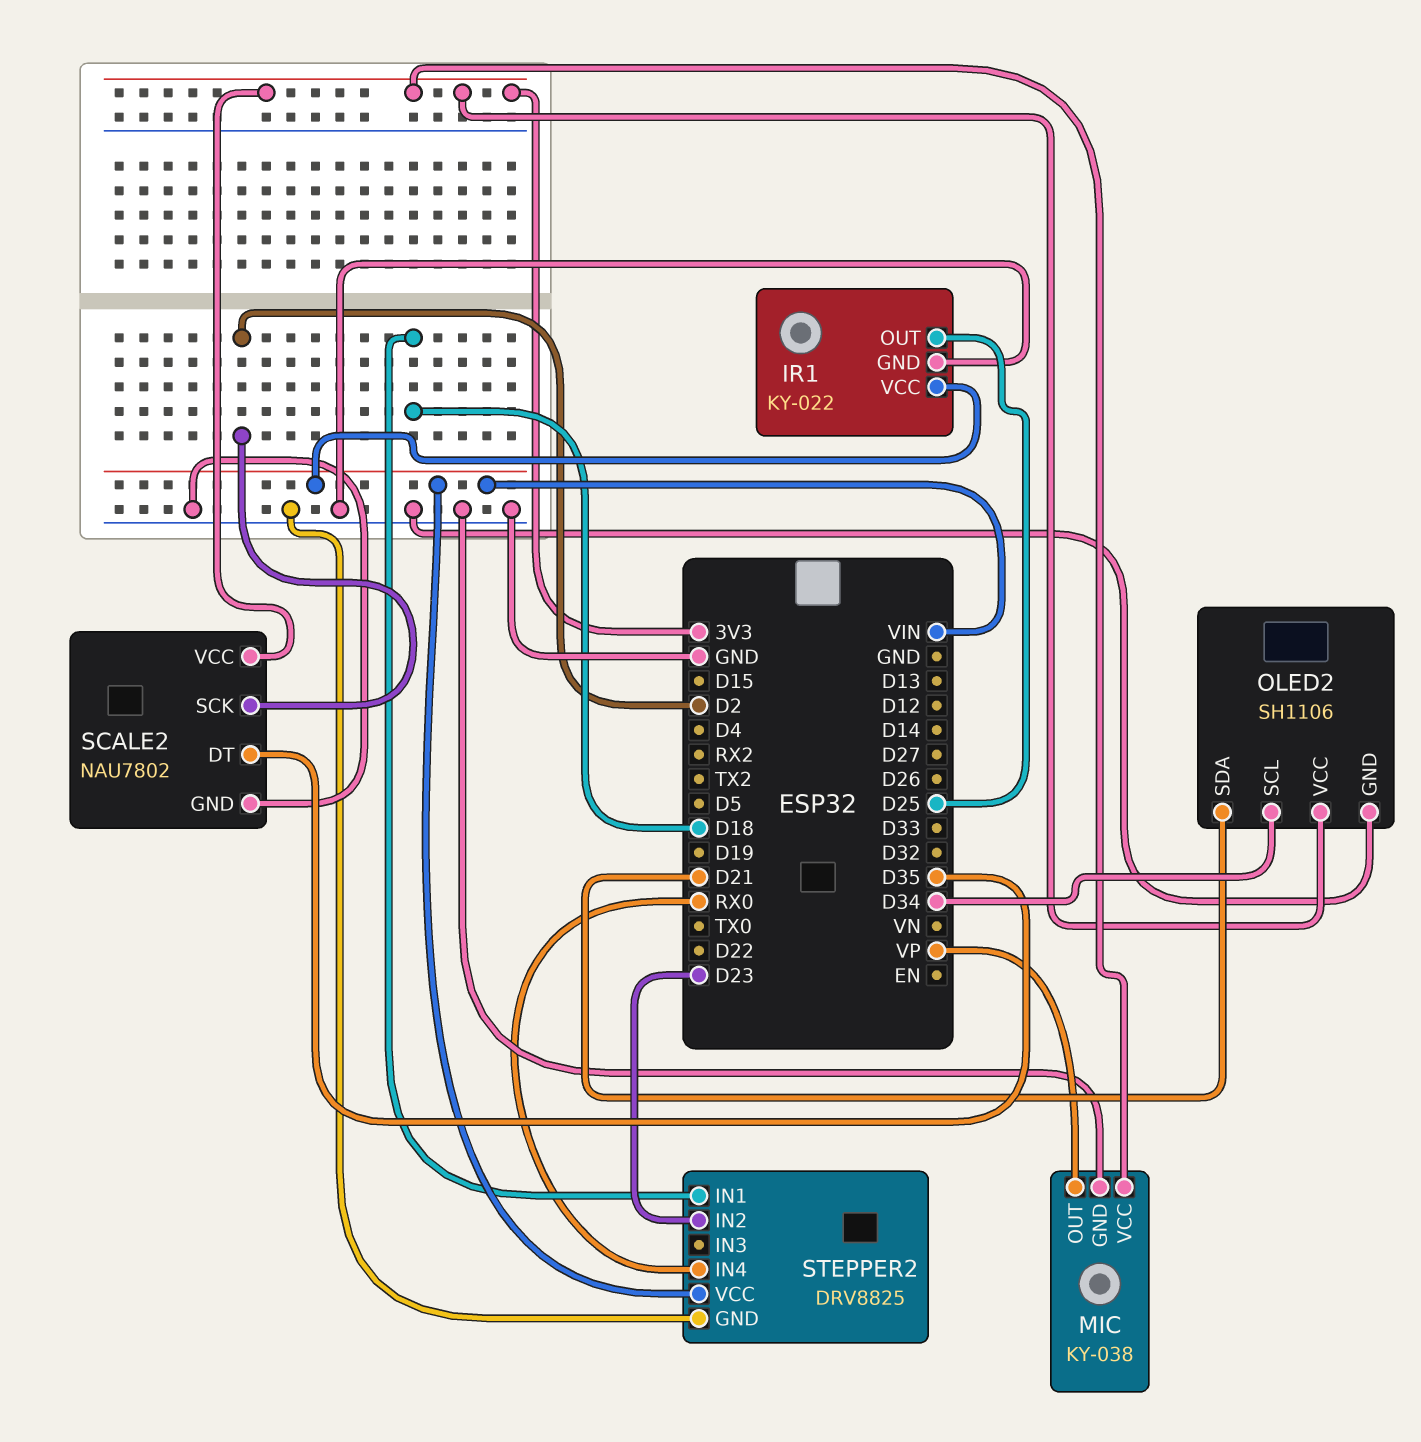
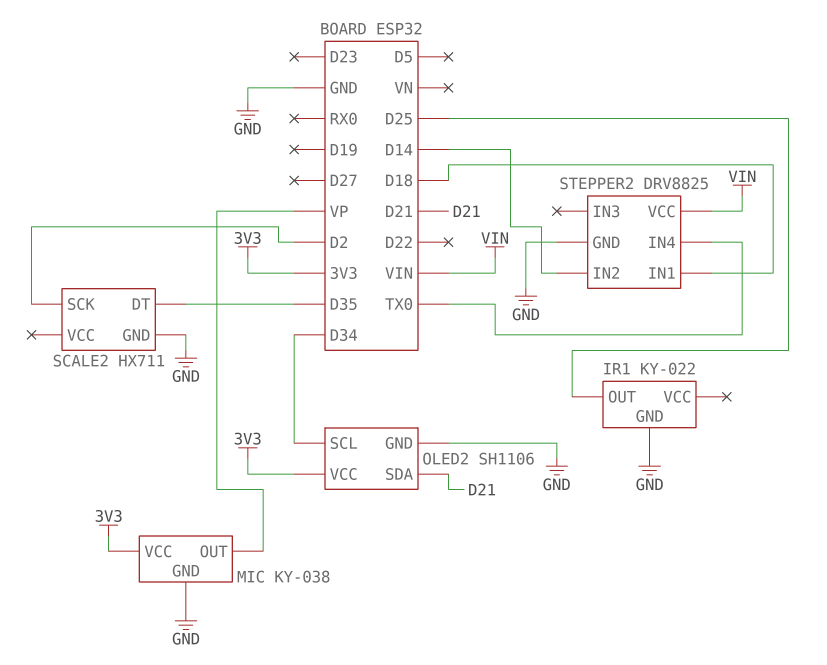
IR1 pin VCC: VIN -> none
SCALE2: NAU7802 -> HX711
SCALE2 pin VCC: 3V3 -> none
STEPPER2 pin IN2: D23 -> D14
STEPPER2 pin IN4: RX0 -> TX0

